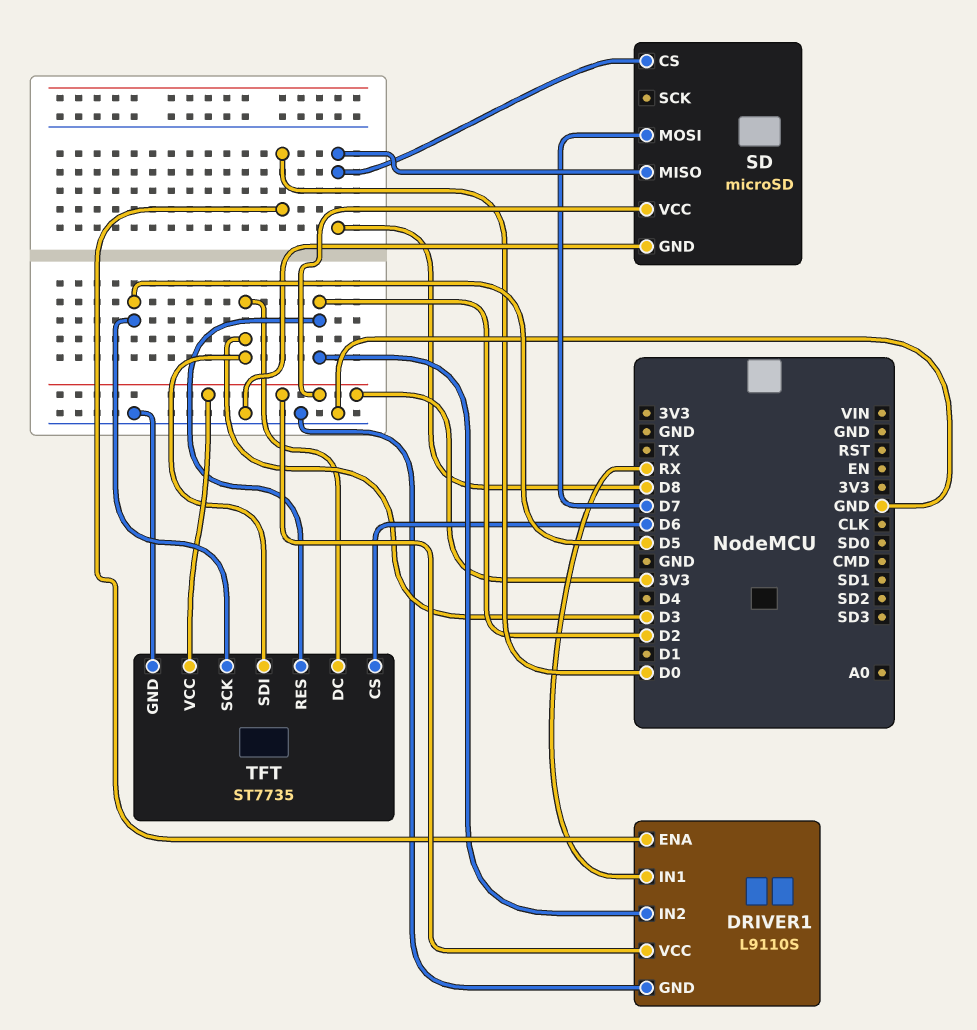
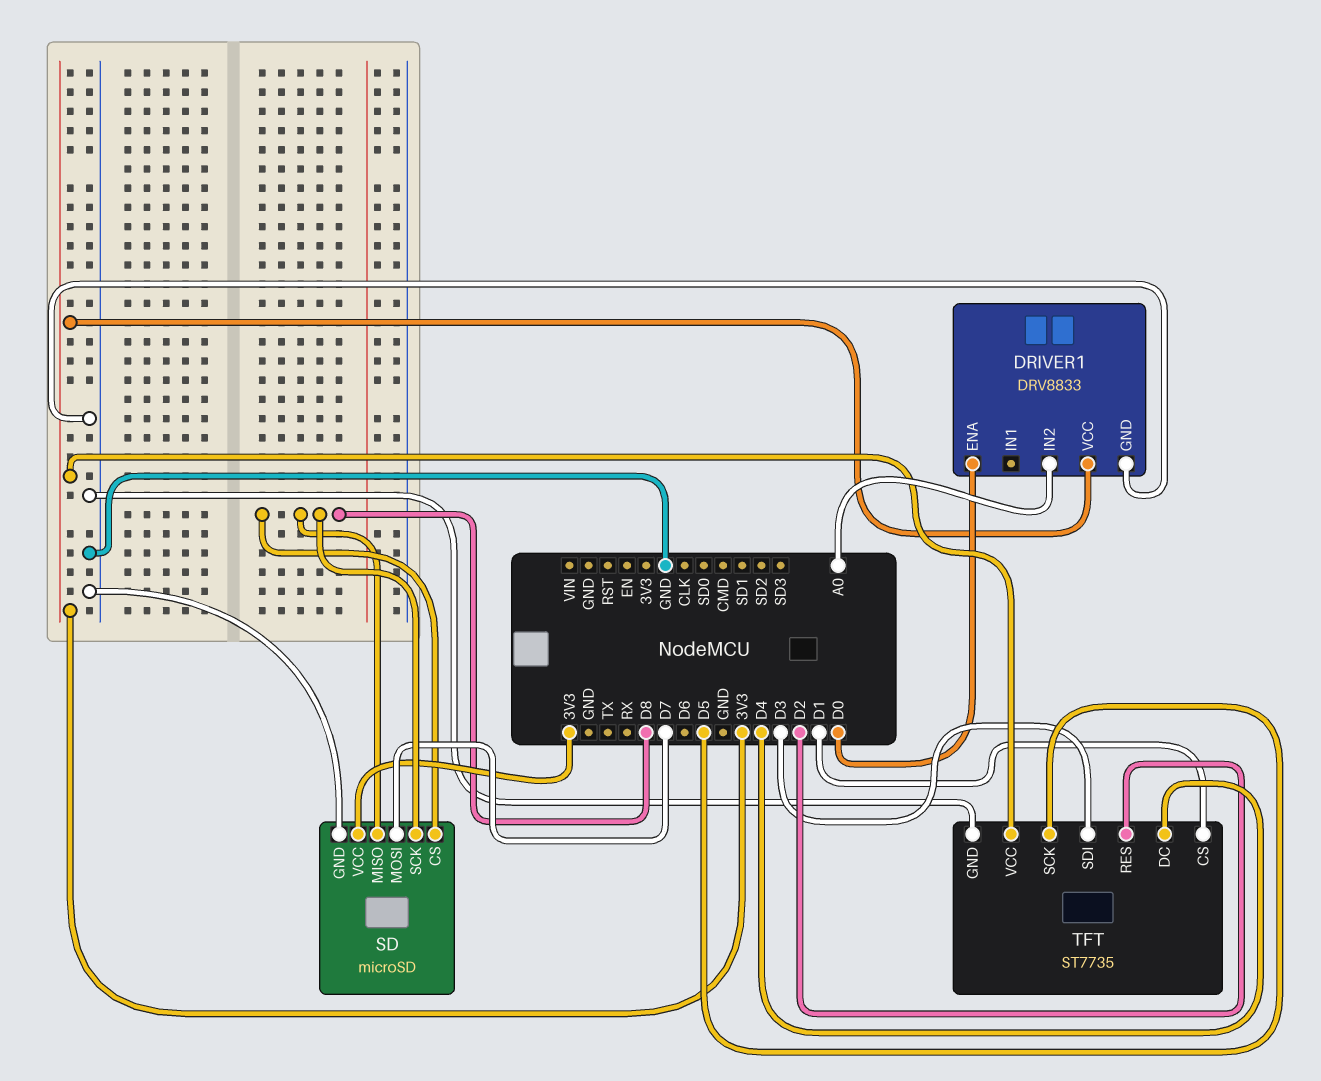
DRIVER1: L9110S -> DRV8833
DRIVER1 pin IN1: RX -> none
DRIVER1 pin IN2: D2 -> A0
SD pin SCK: none -> D8
TFT pin CS: D6 -> D1
TFT pin DC: D3 -> D4

